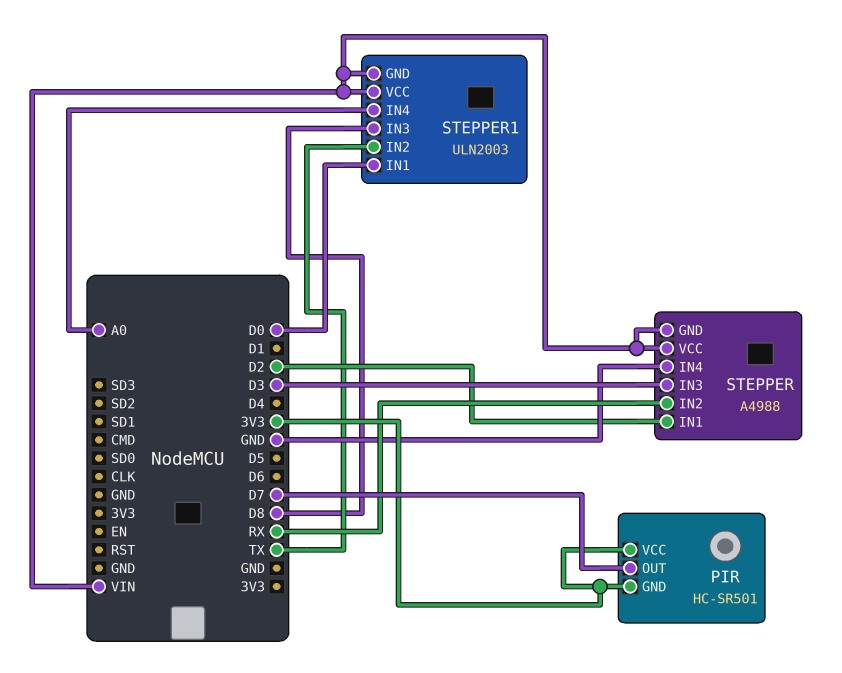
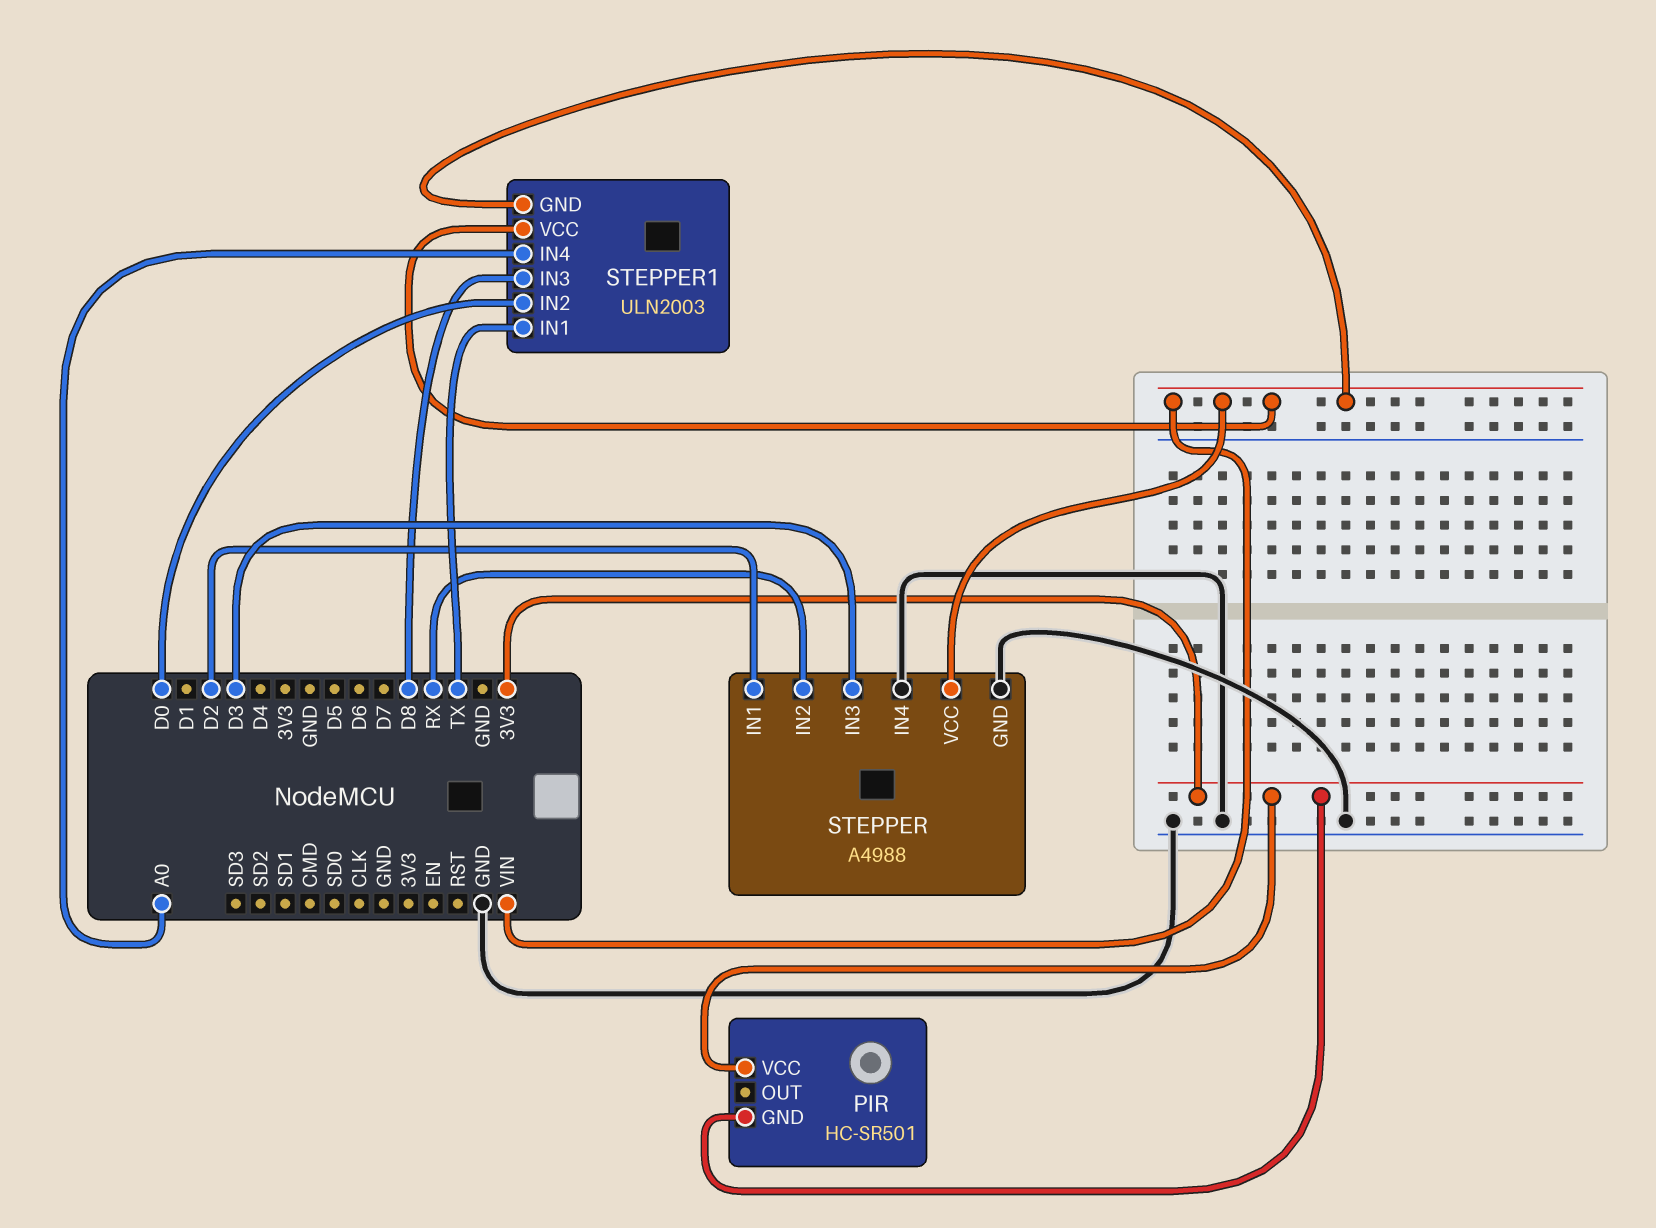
PIR pin OUT: D7 -> none
STEPPER pin GND: VIN -> GND
STEPPER1 pin IN1: D0 -> TX
STEPPER1 pin IN2: TX -> D0

